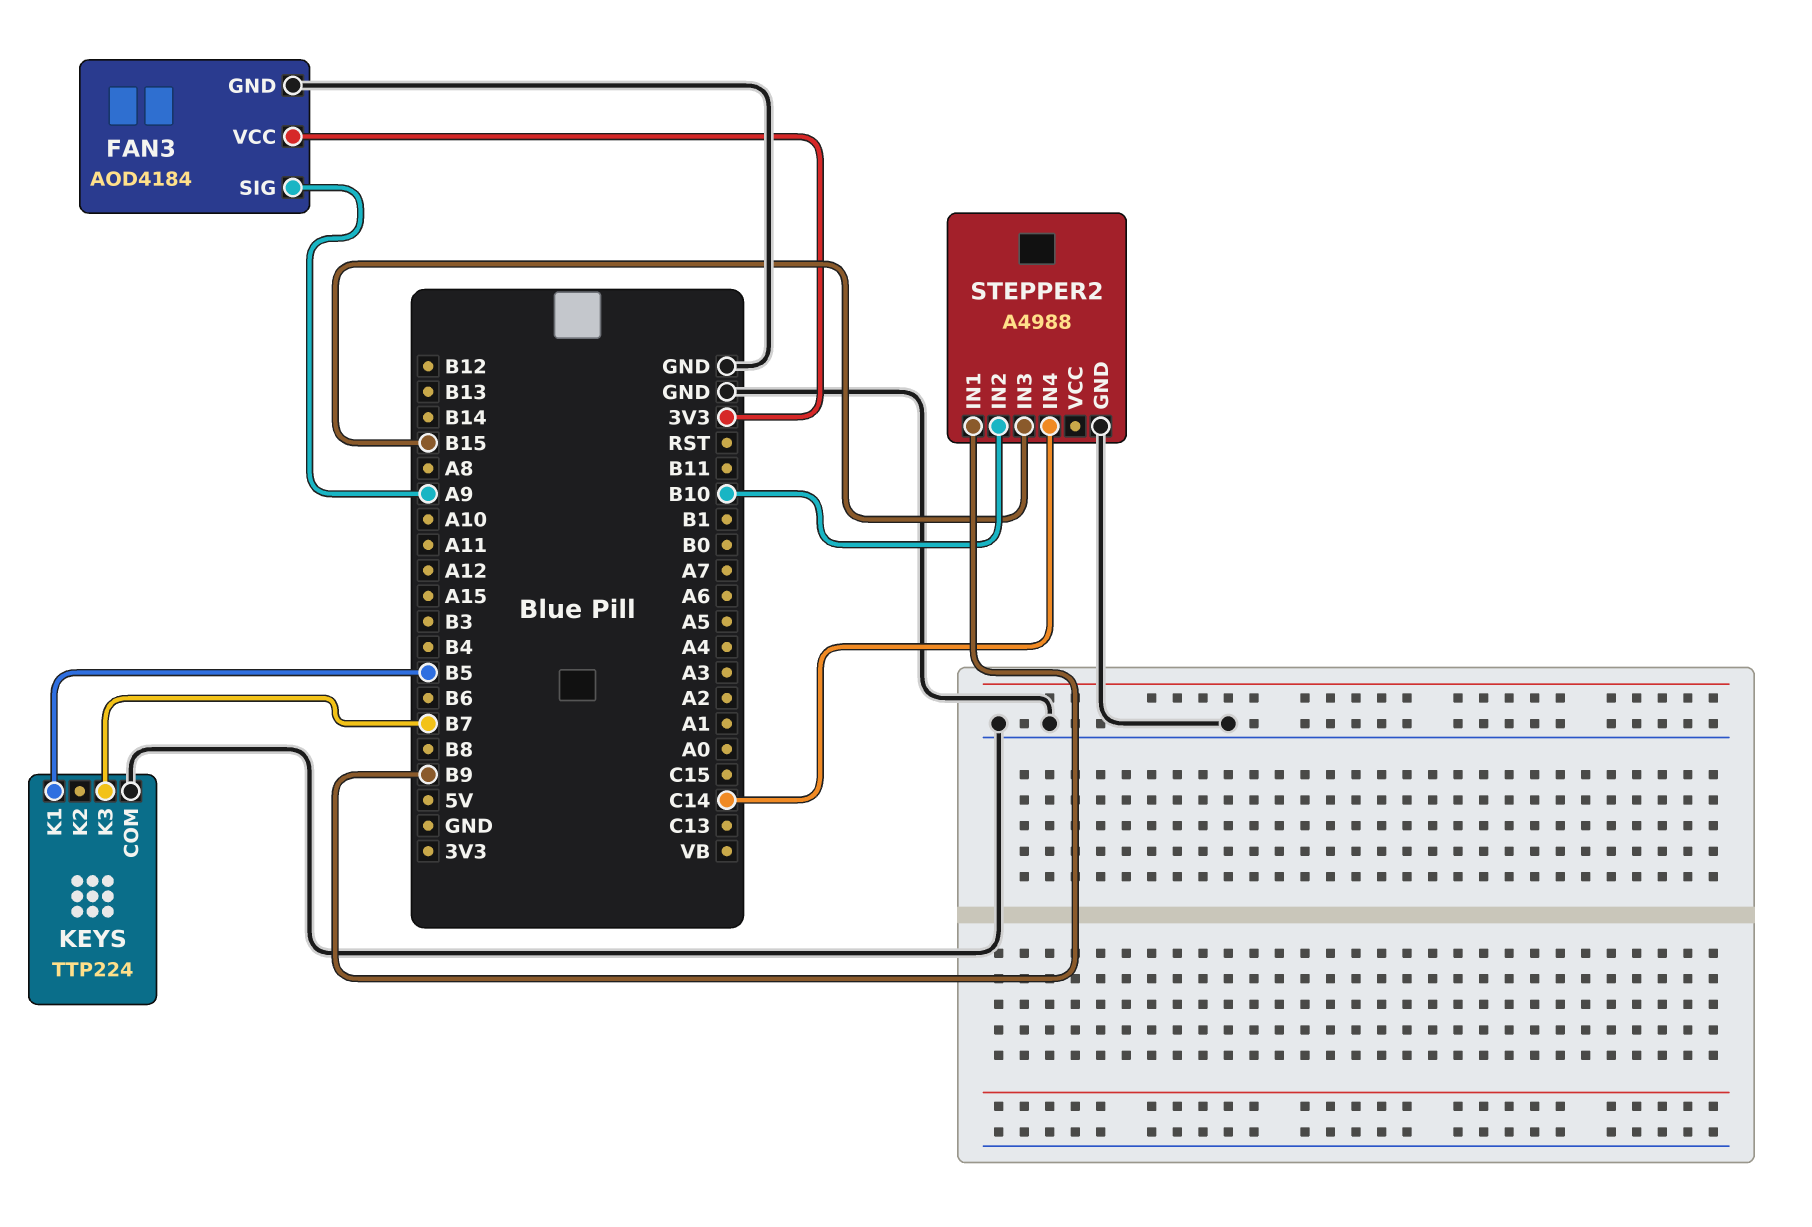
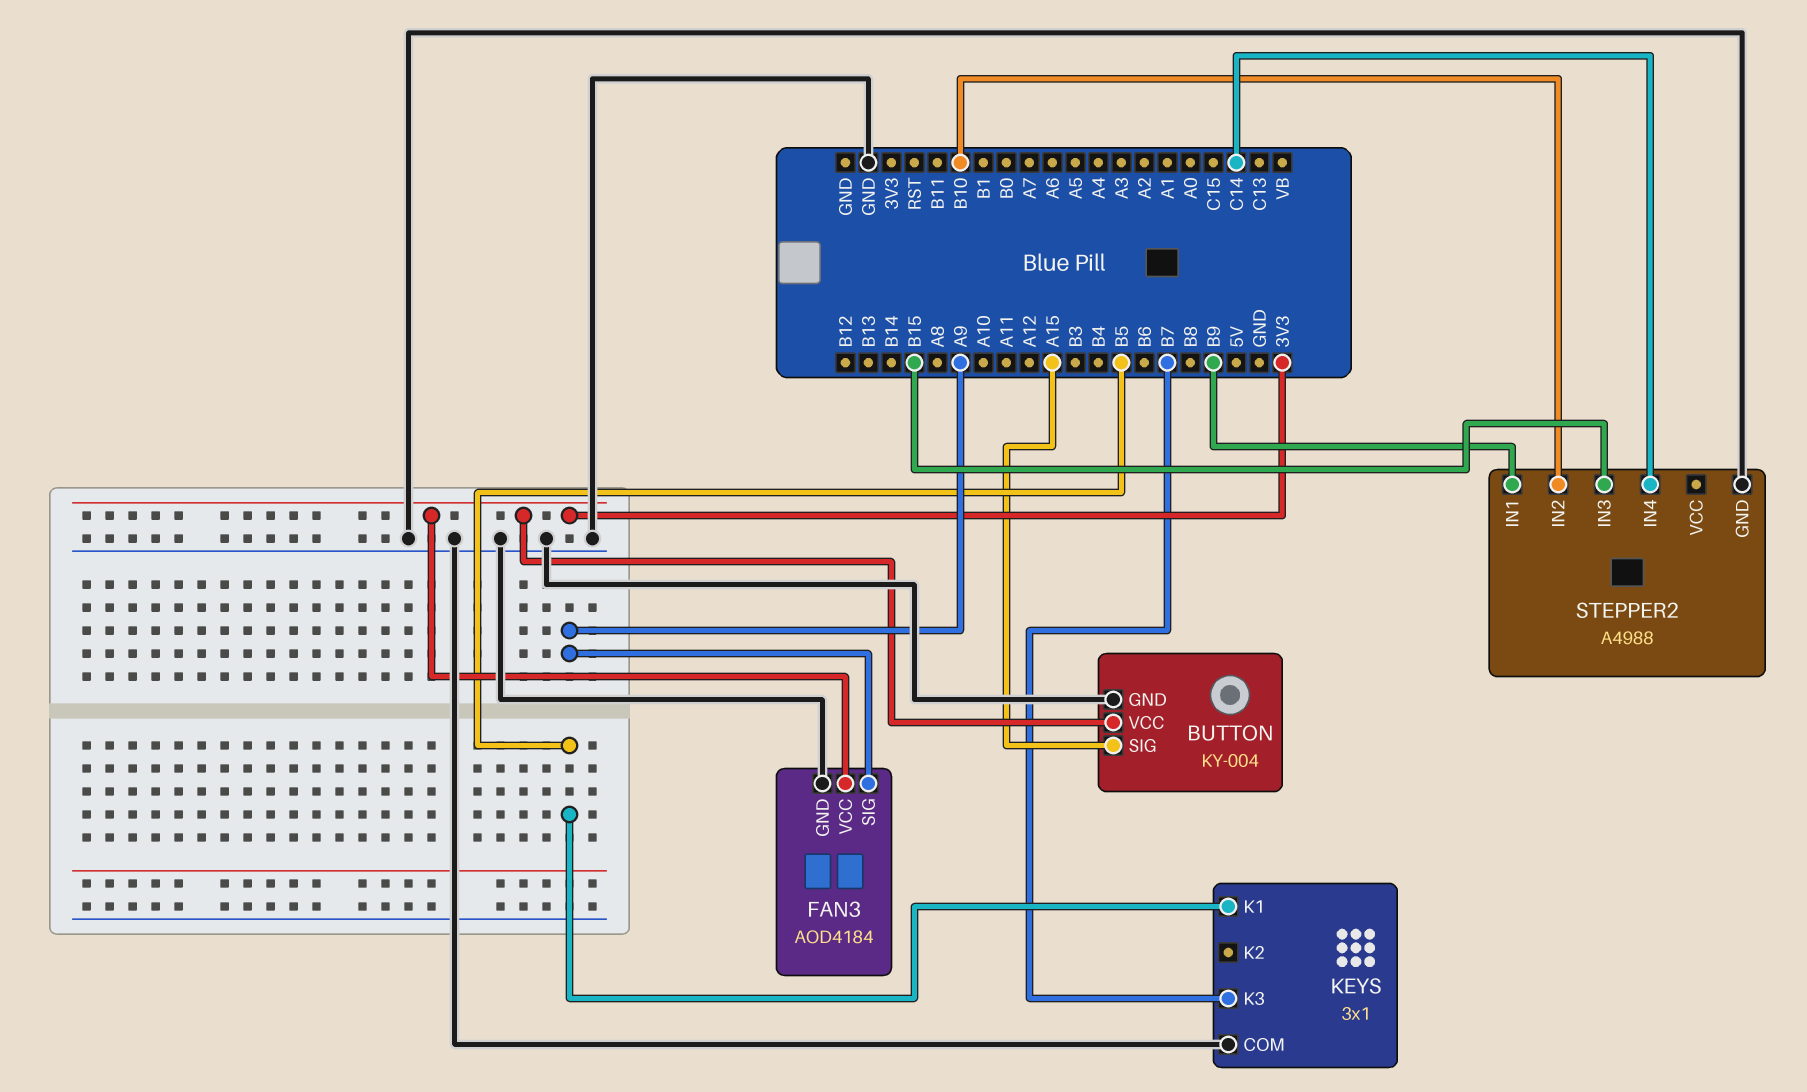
BUTTON: none -> KY-004
BUTTON pin GND: none -> GND
BUTTON pin SIG: none -> A15
BUTTON pin VCC: none -> 3V3
KEYS: TTP224 -> 3x1

